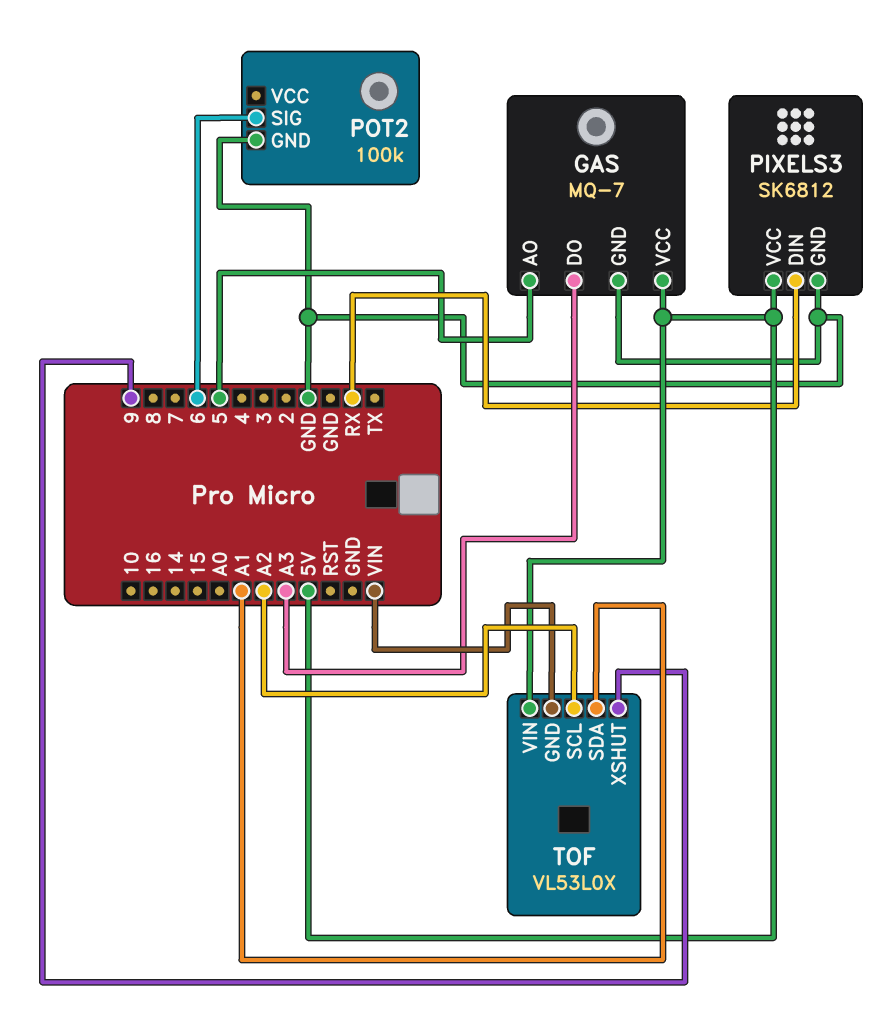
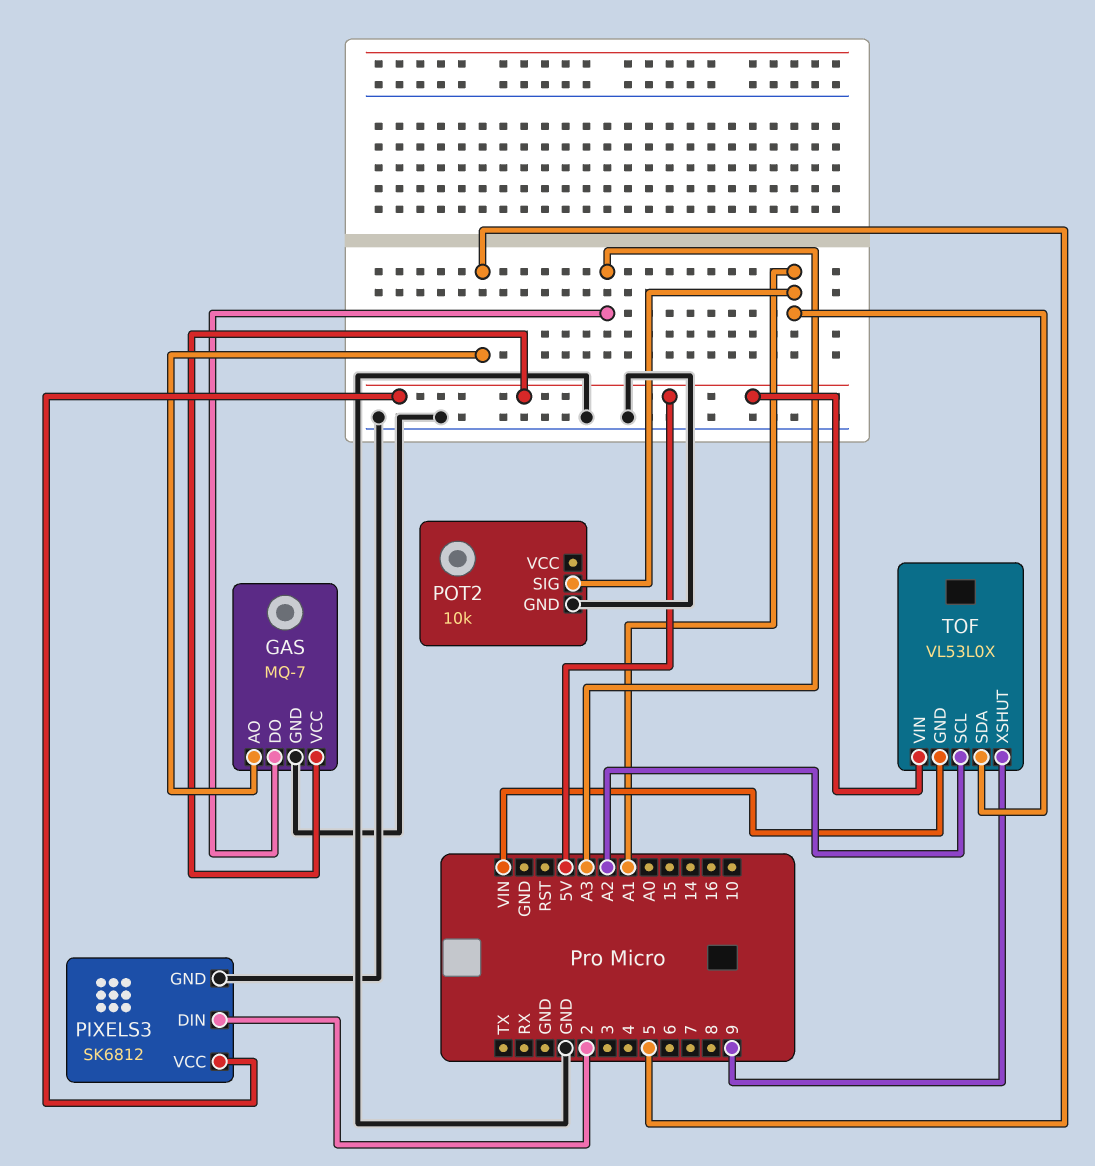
PIXELS3 pin DIN: RX -> 2
POT2: 100k -> 10k
POT2 pin SIG: 6 -> A1

